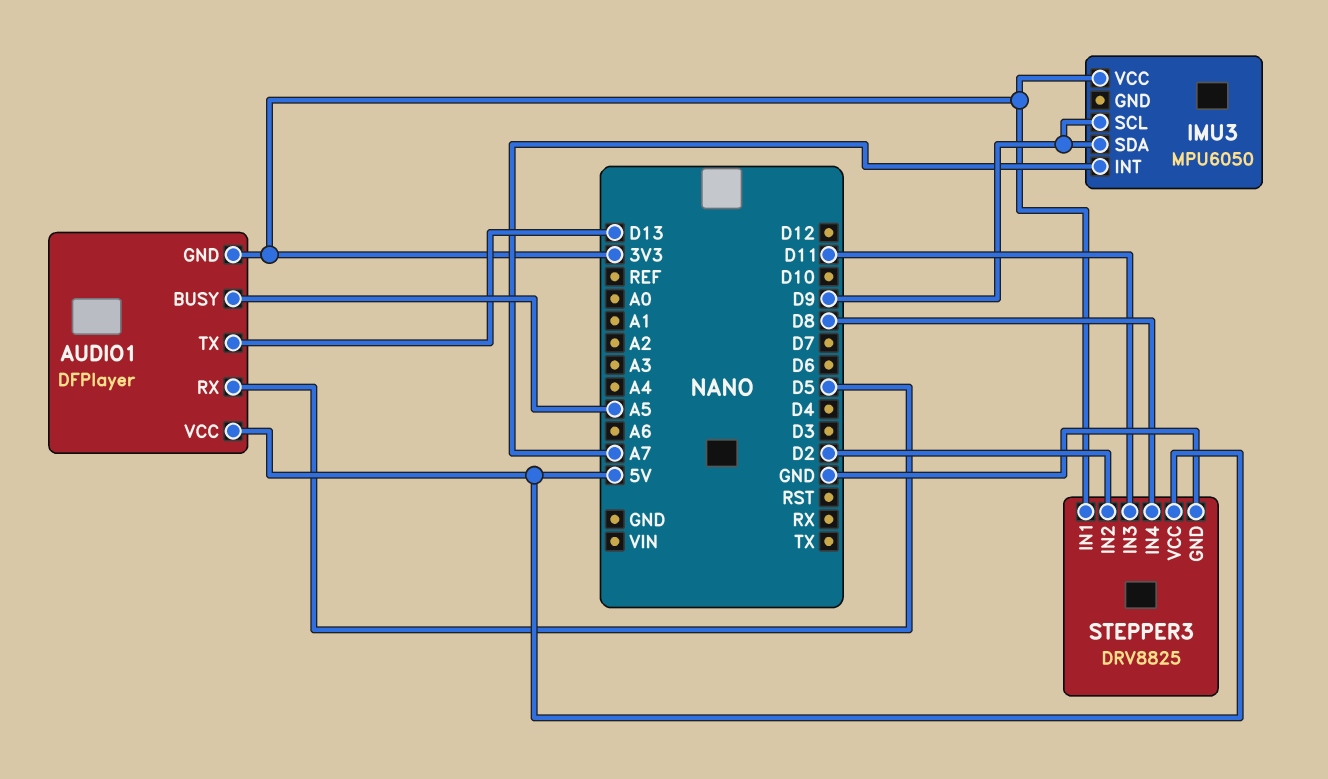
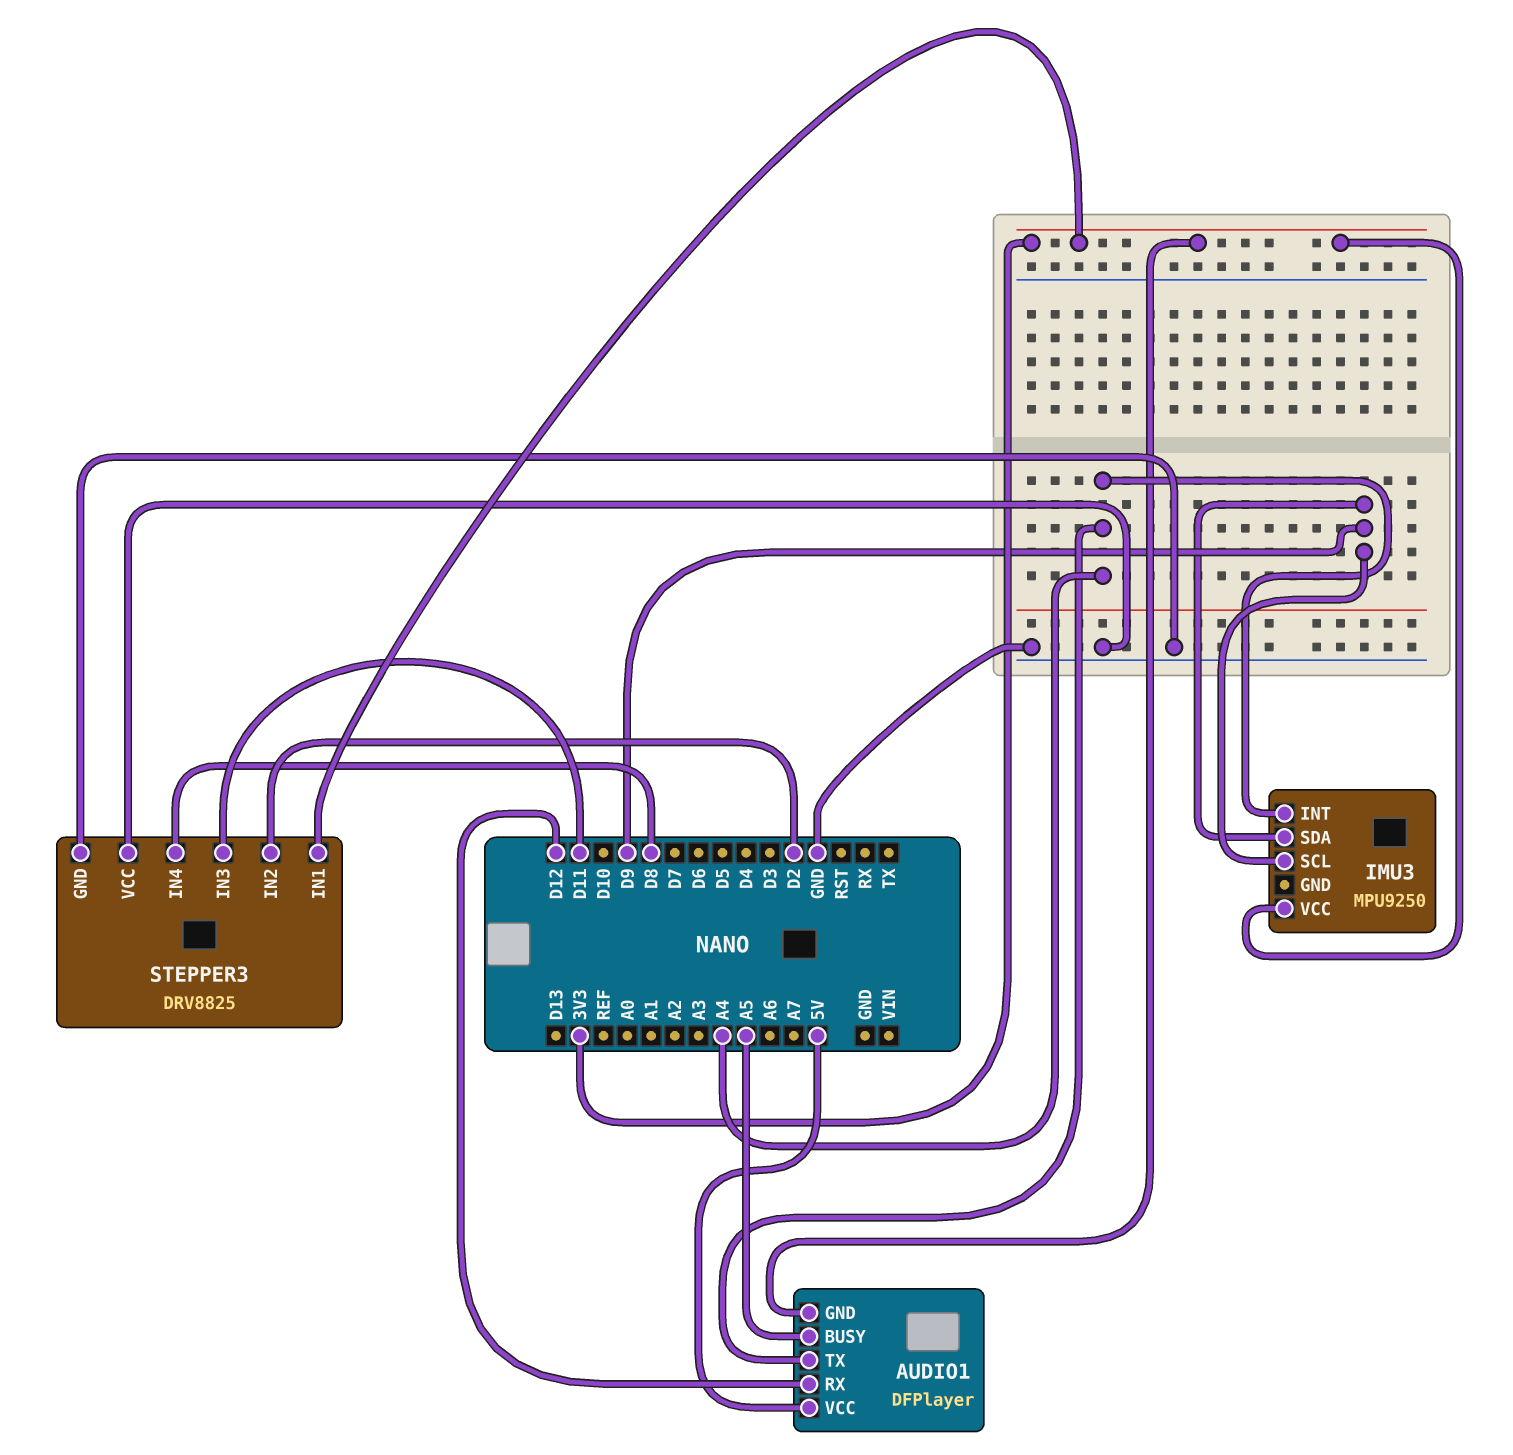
AUDIO1 pin RX: D5 -> D12
AUDIO1 pin TX: D13 -> A4
IMU3: MPU6050 -> MPU9250
IMU3 pin INT: A7 -> A4
STEPPER3 pin VCC: 5V -> GND

